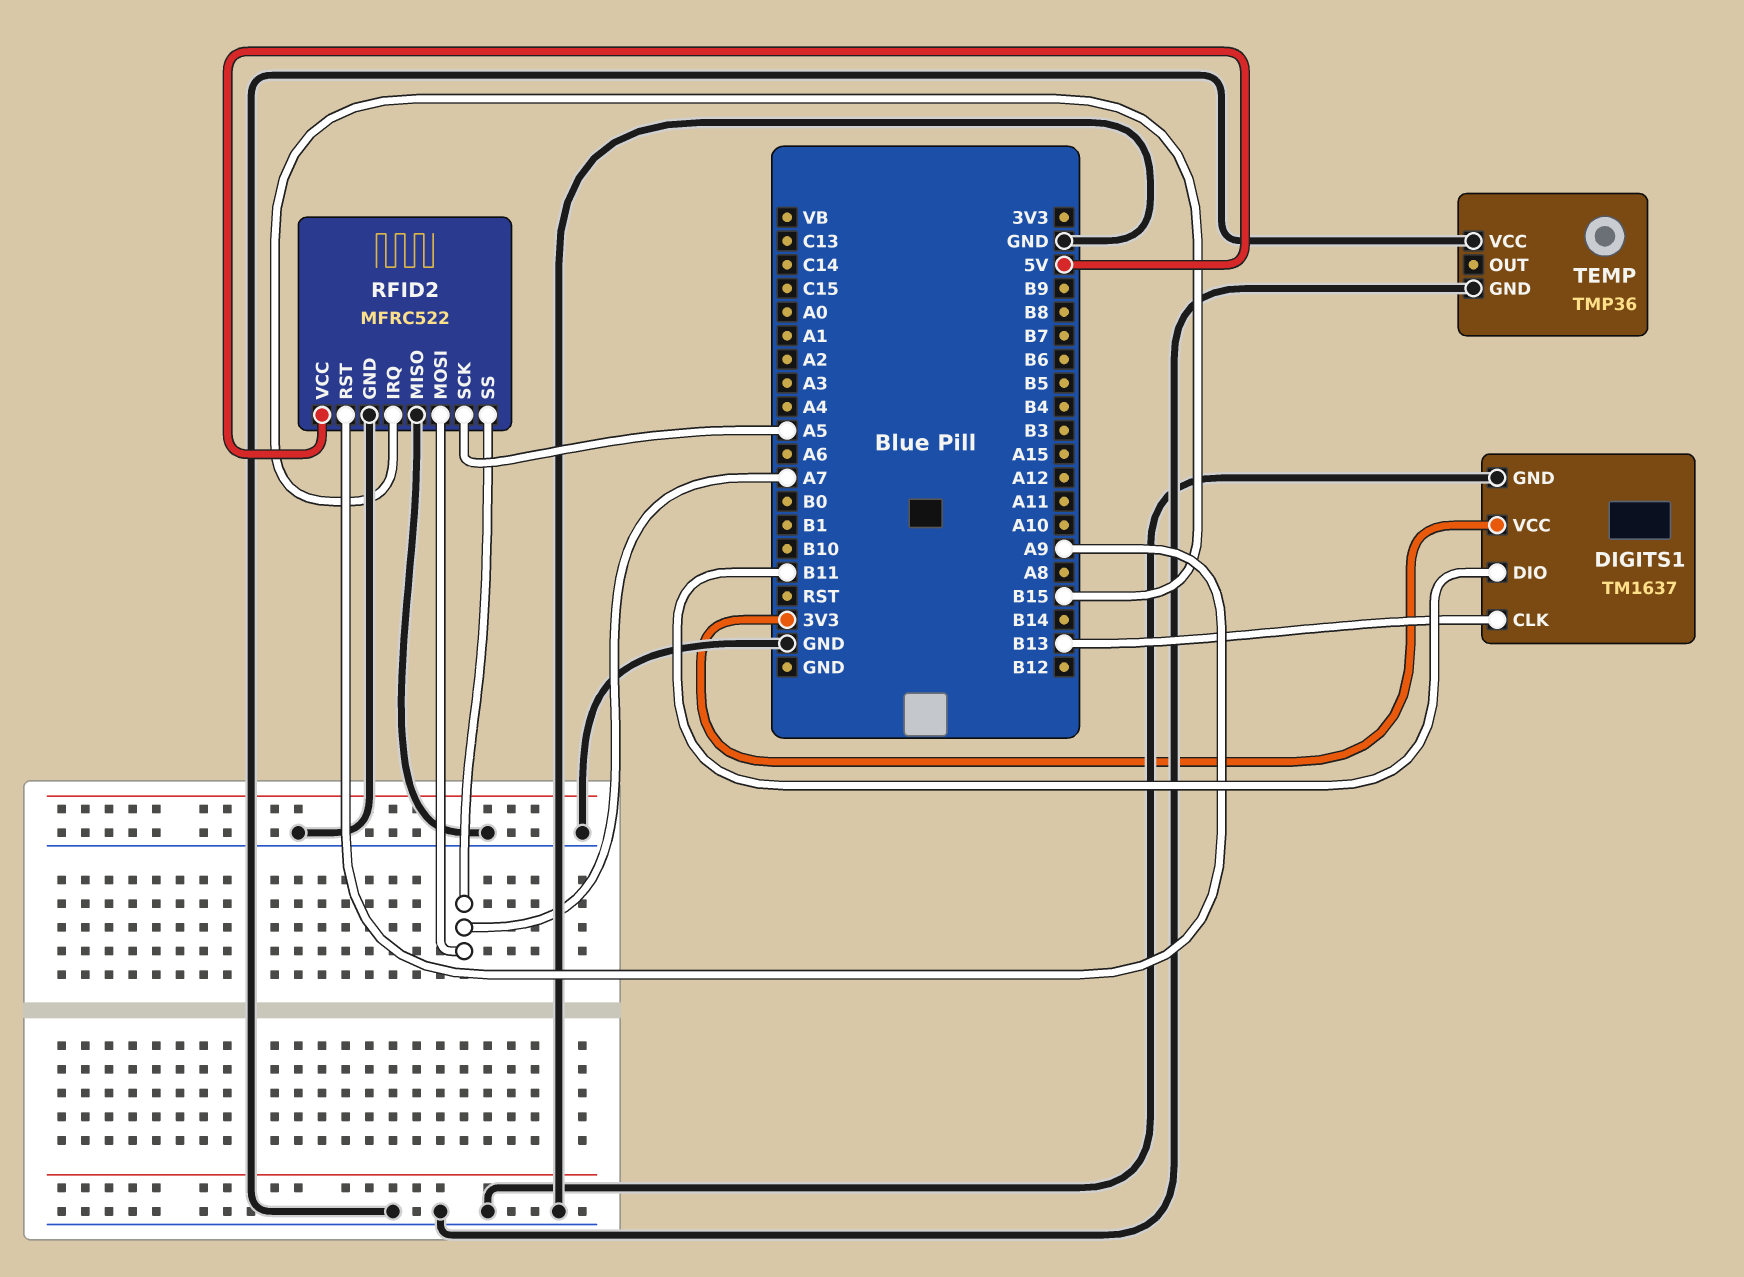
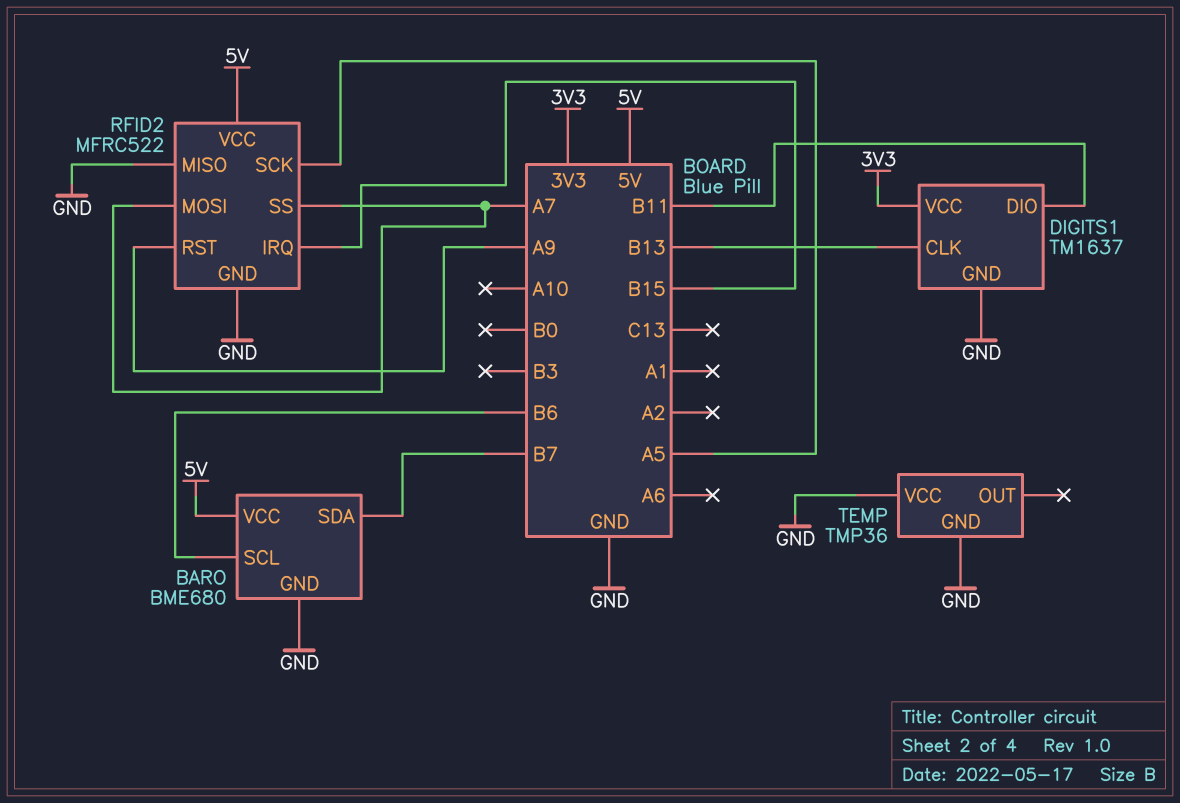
BARO: none -> BME680
BARO pin GND: none -> GND
BARO pin SCL: none -> B6
BARO pin SDA: none -> B7
BARO pin VCC: none -> 5V

